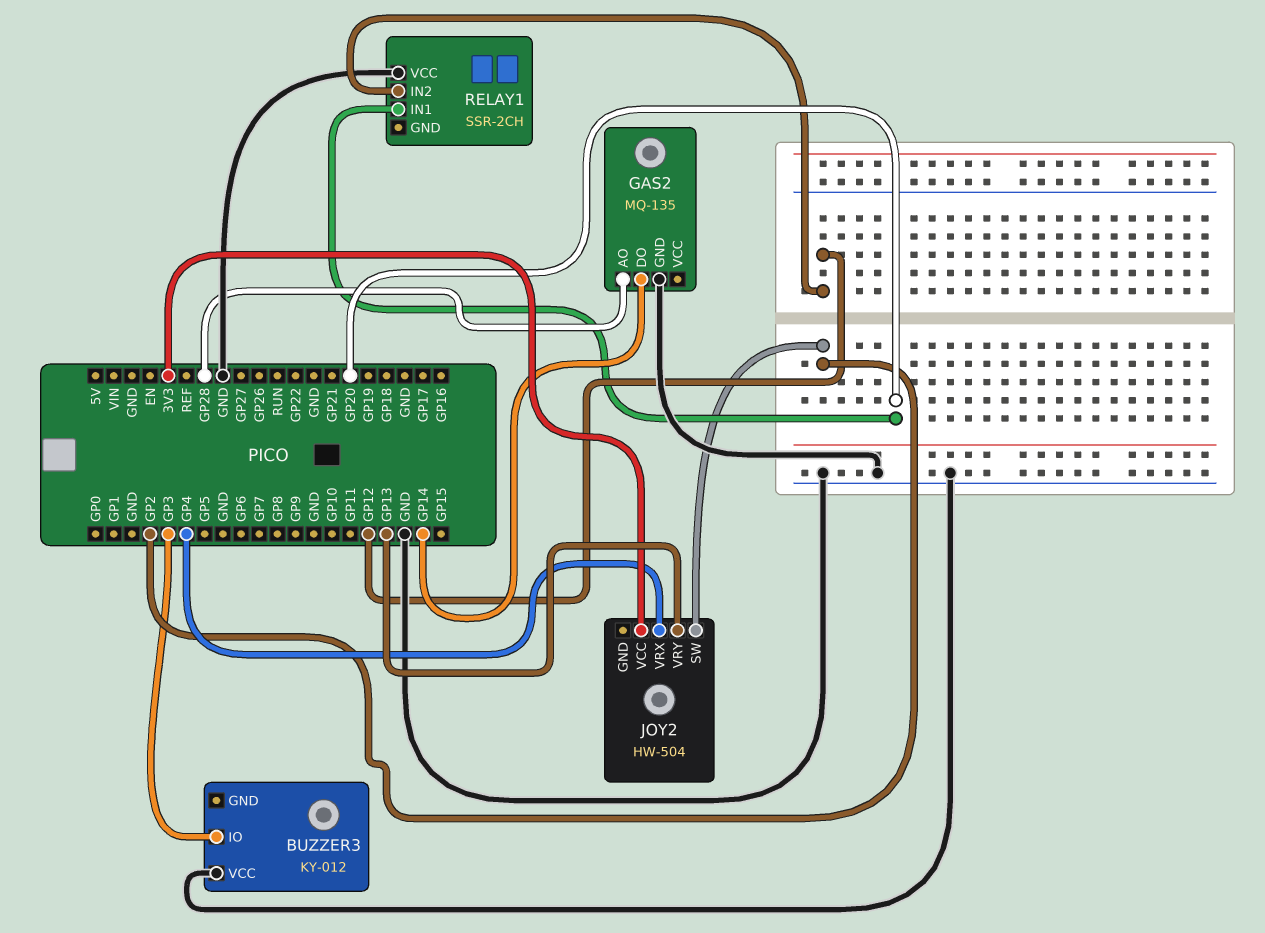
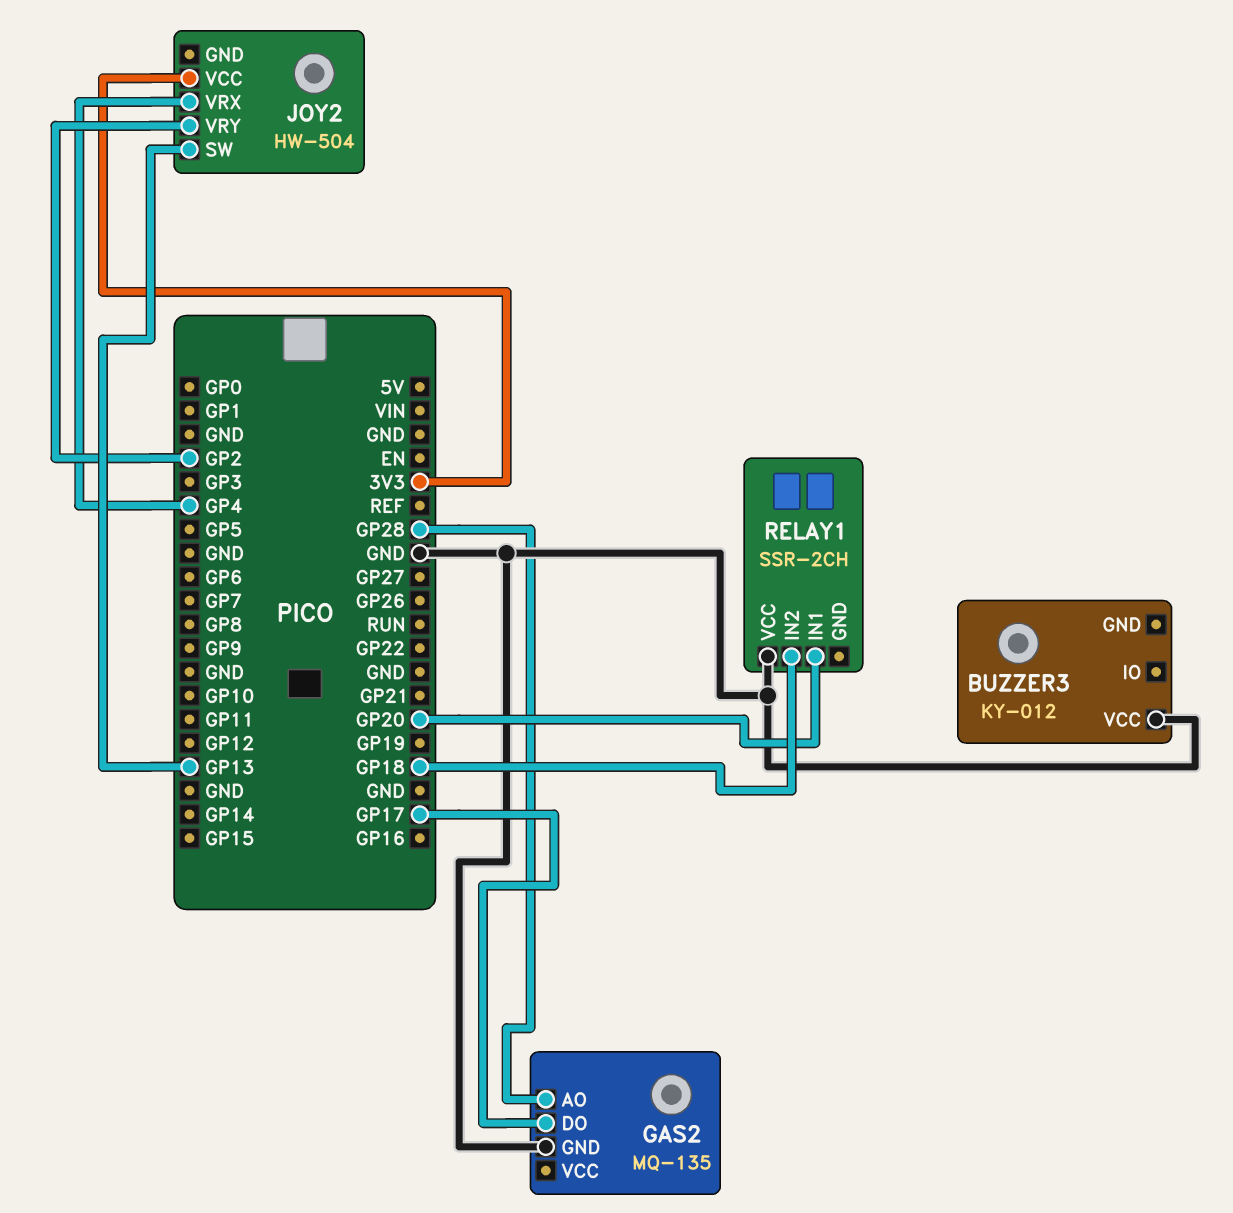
BUZZER3 pin IO: GP3 -> none
GAS2 pin DO: GP14 -> GP17
JOY2 pin SW: GP2 -> GP13
JOY2 pin VRY: GP13 -> GP2
RELAY1 pin IN2: GP12 -> GP18

